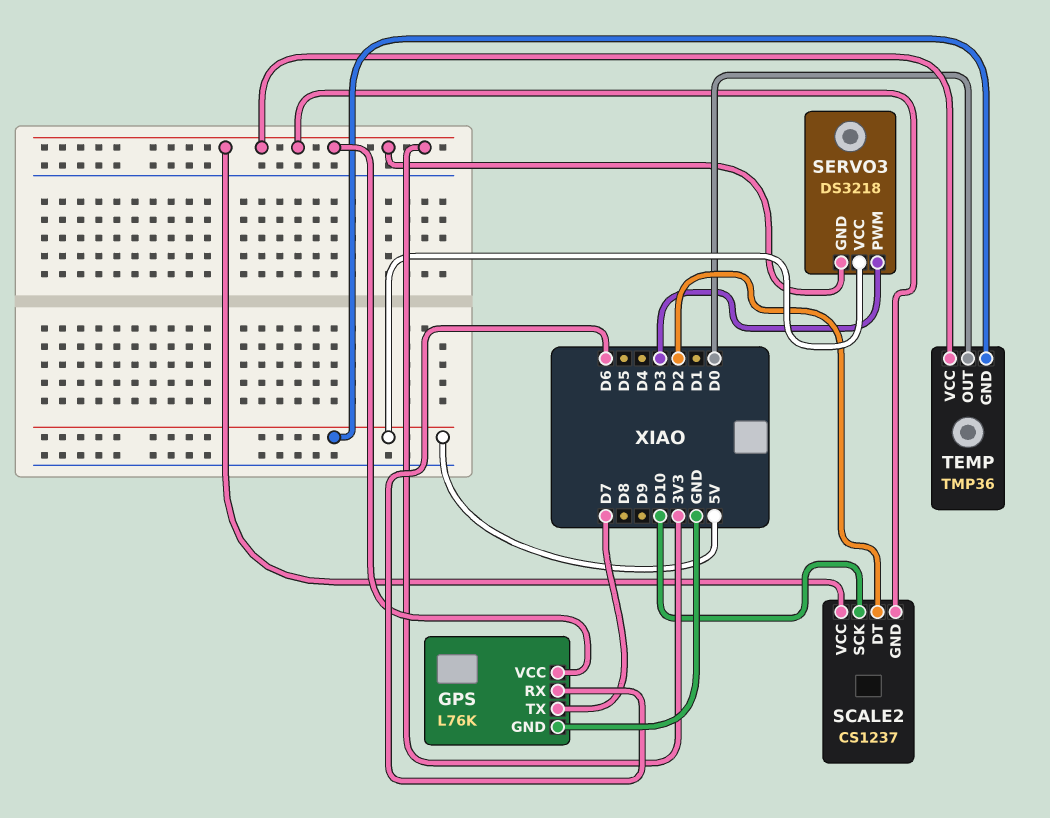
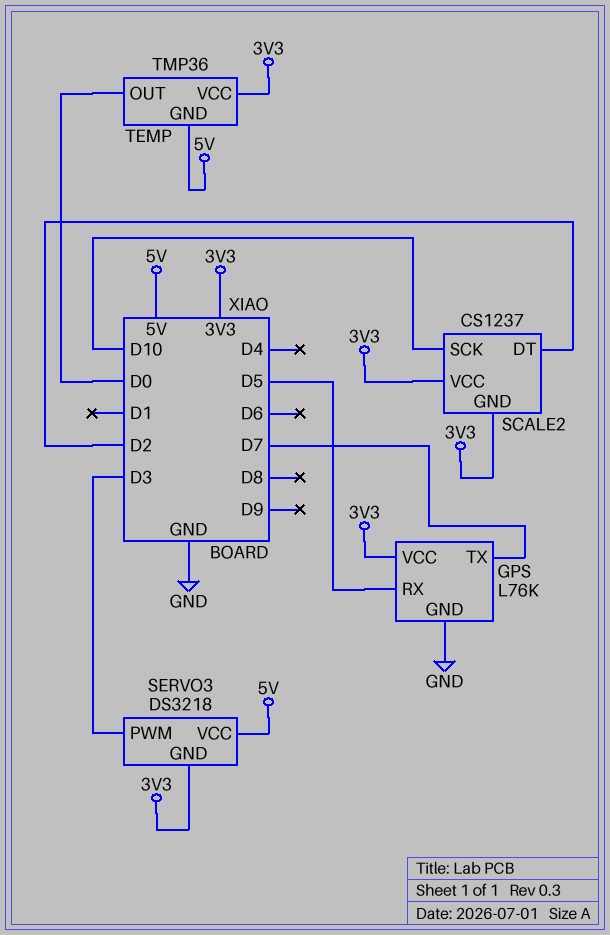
GPS pin RX: D6 -> D5

